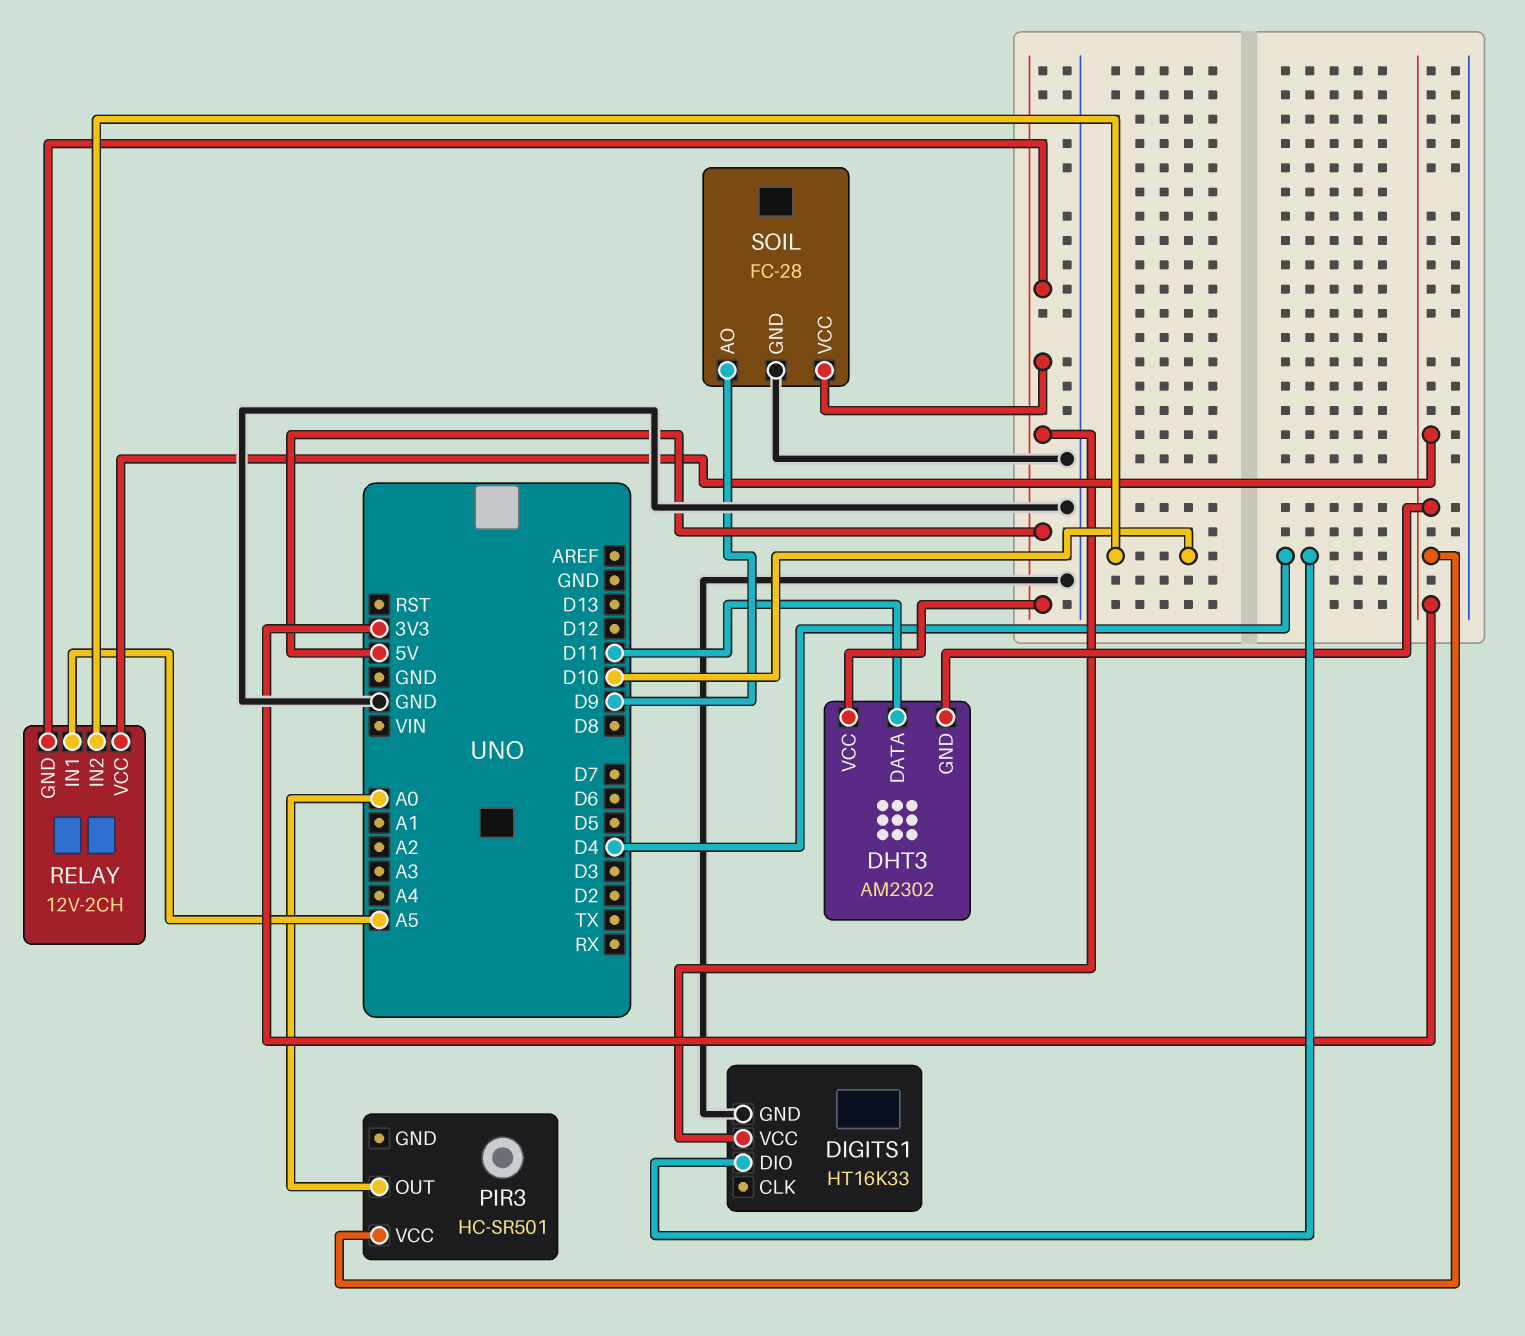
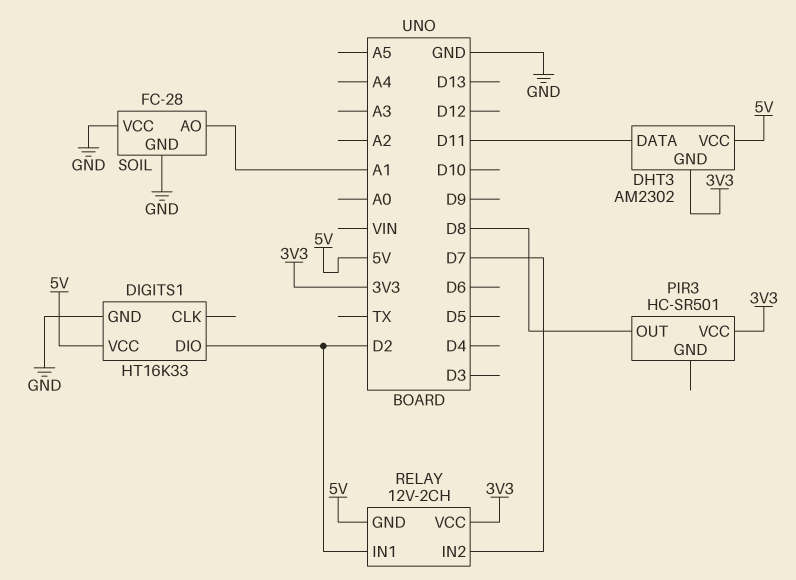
DIGITS1 pin DIO: D4 -> D2
PIR3 pin OUT: A0 -> D8
RELAY pin IN1: A5 -> D2
RELAY pin IN2: D10 -> D7
SOIL pin AO: D9 -> A1
SOIL pin VCC: 5V -> GND

